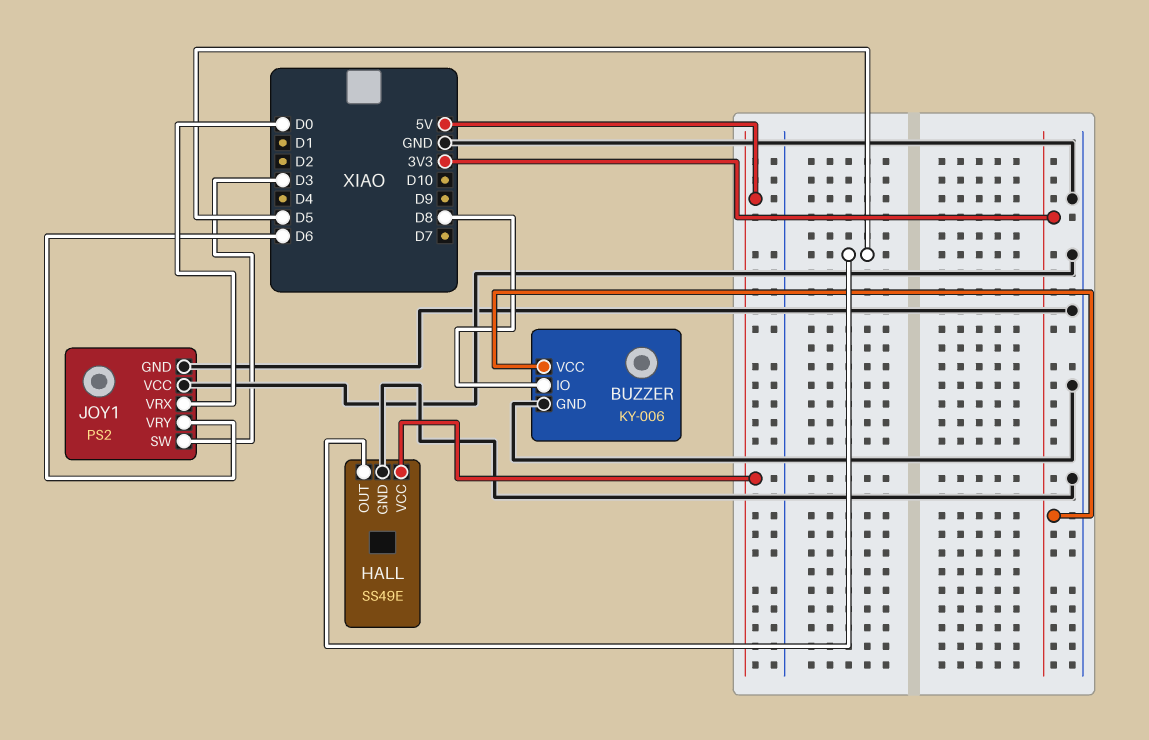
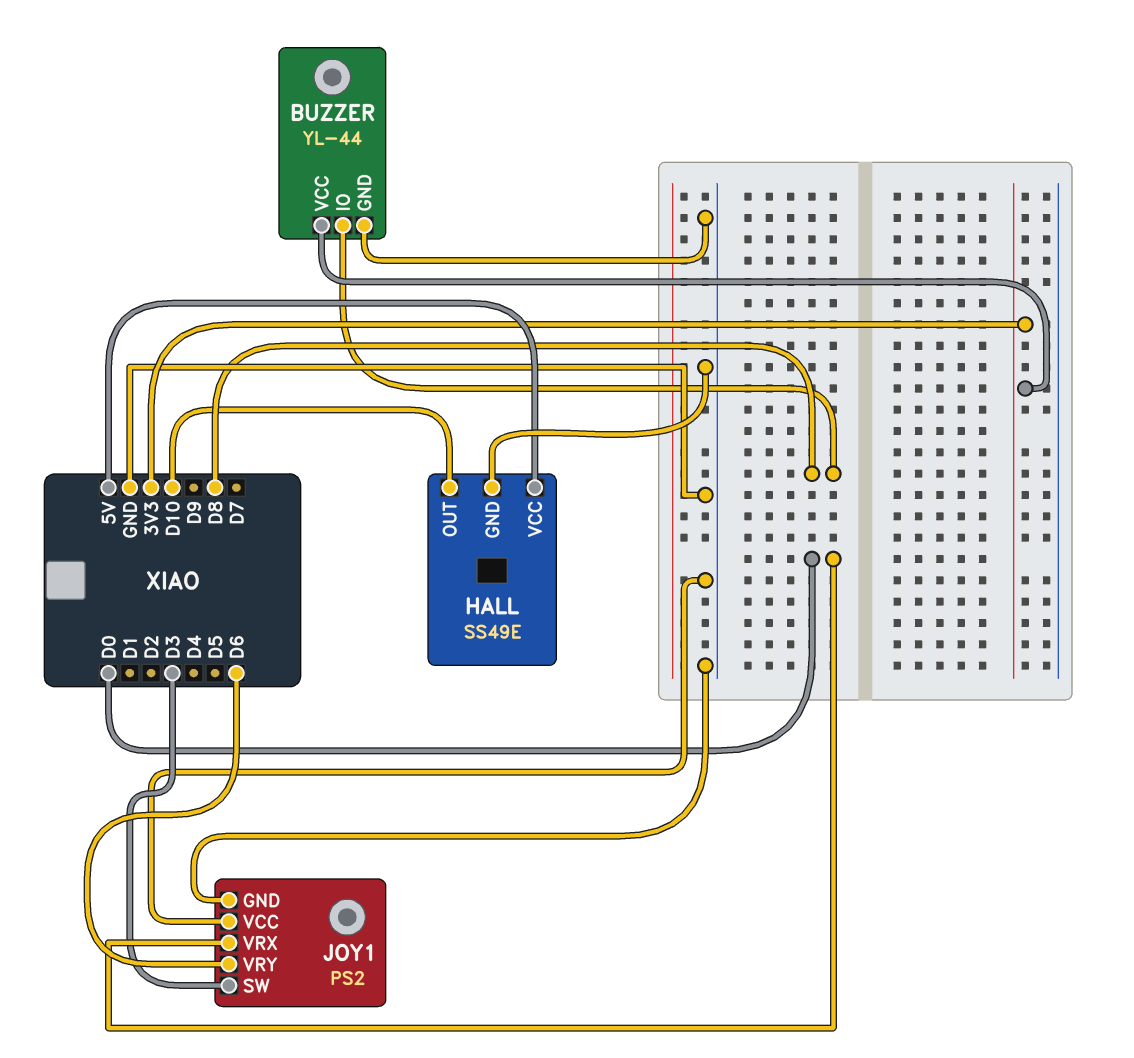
BUZZER: KY-006 -> YL-44
HALL pin OUT: D5 -> D10

